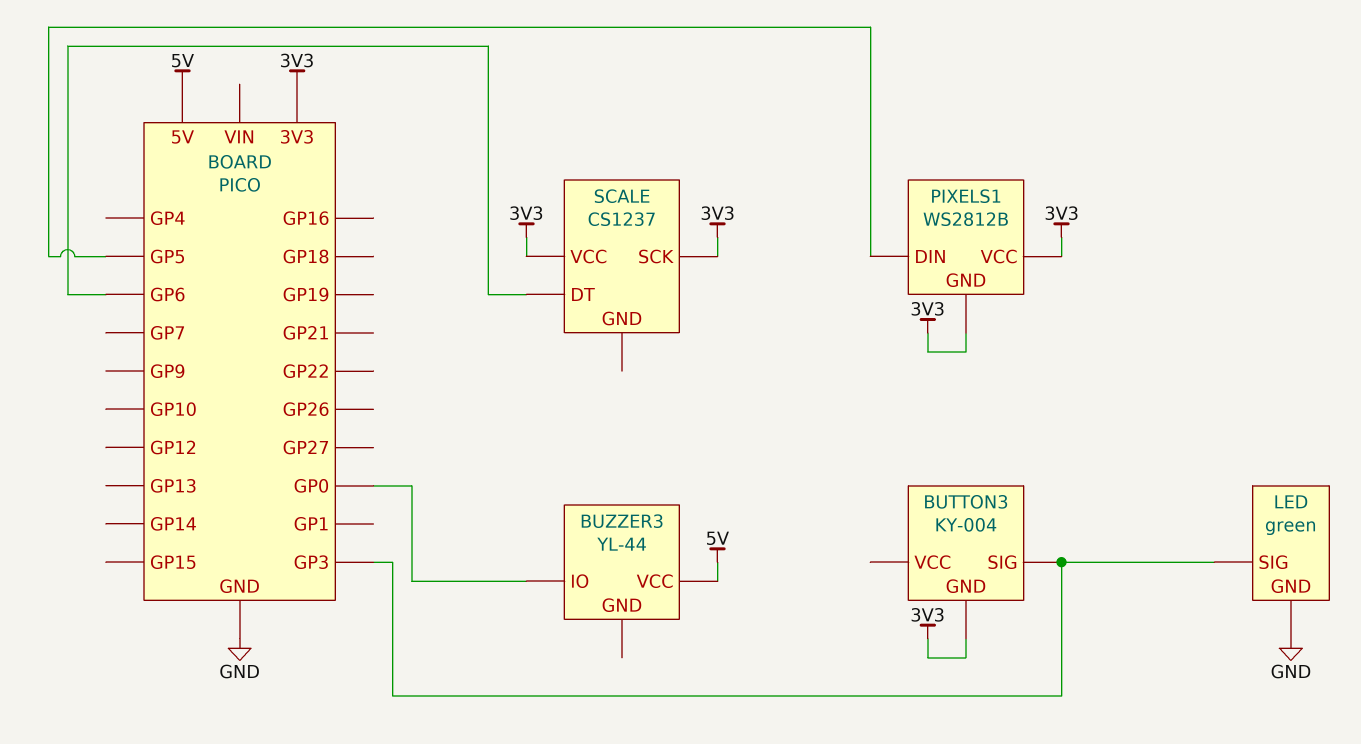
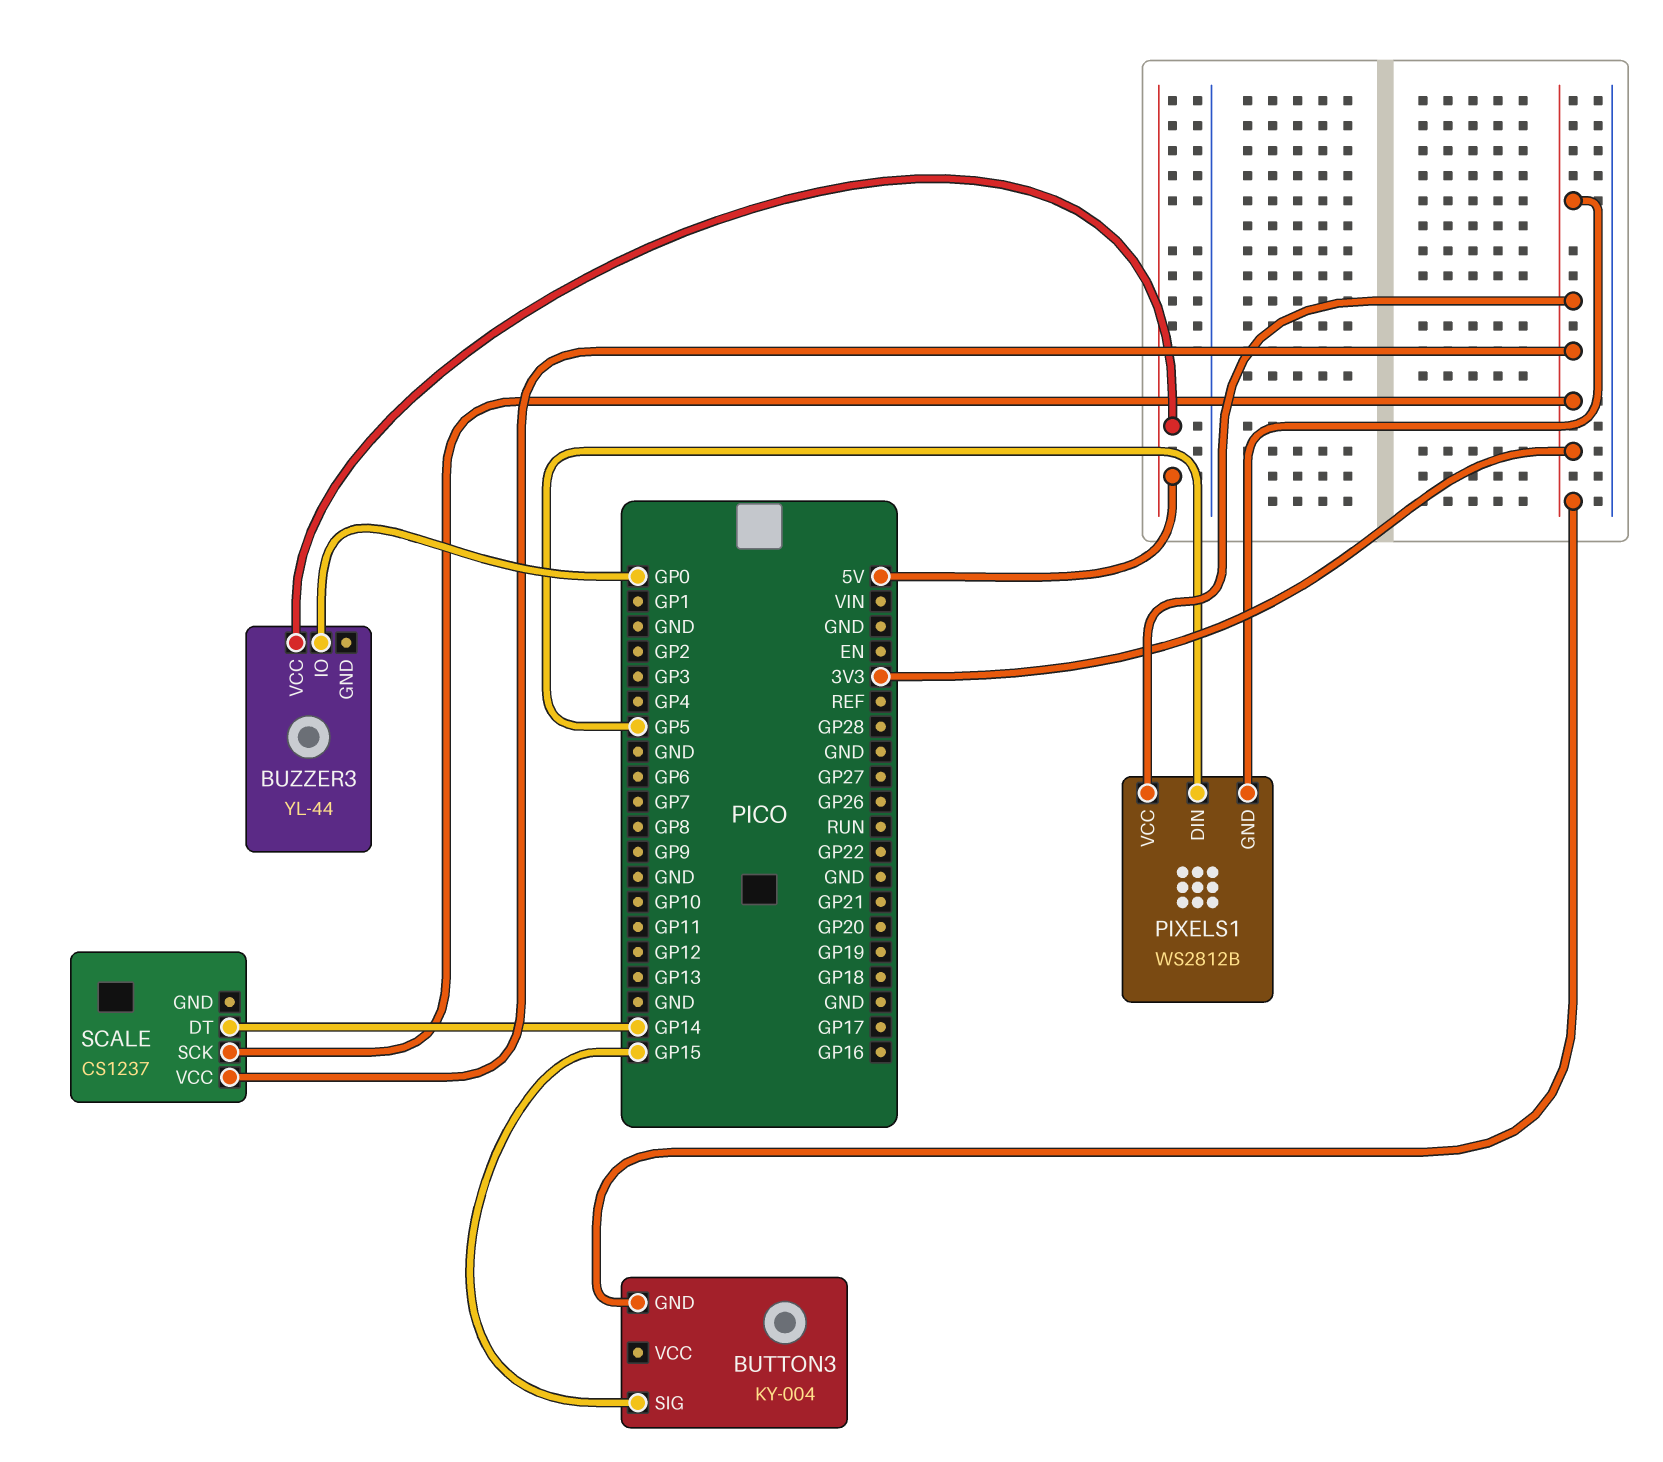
BUTTON3 pin SIG: GP3 -> GP15
LED: green -> none
LED pin GND: GND -> none
LED pin SIG: GP3 -> none
SCALE pin DT: GP6 -> GP14

